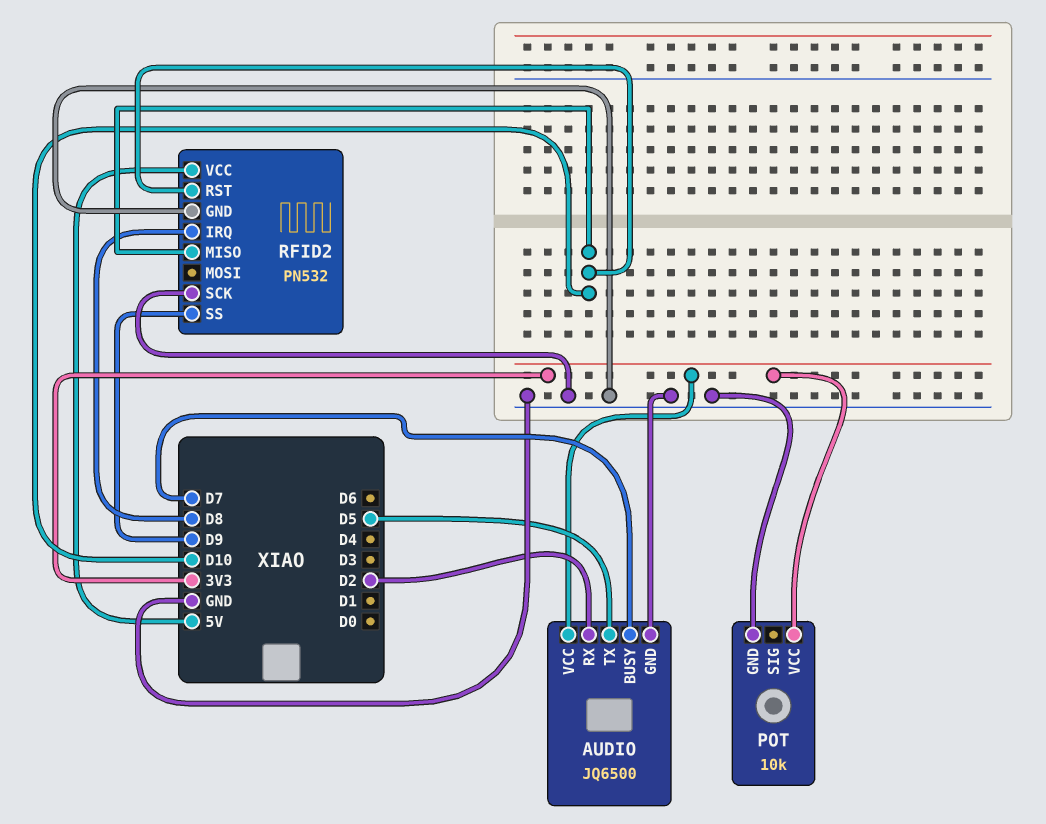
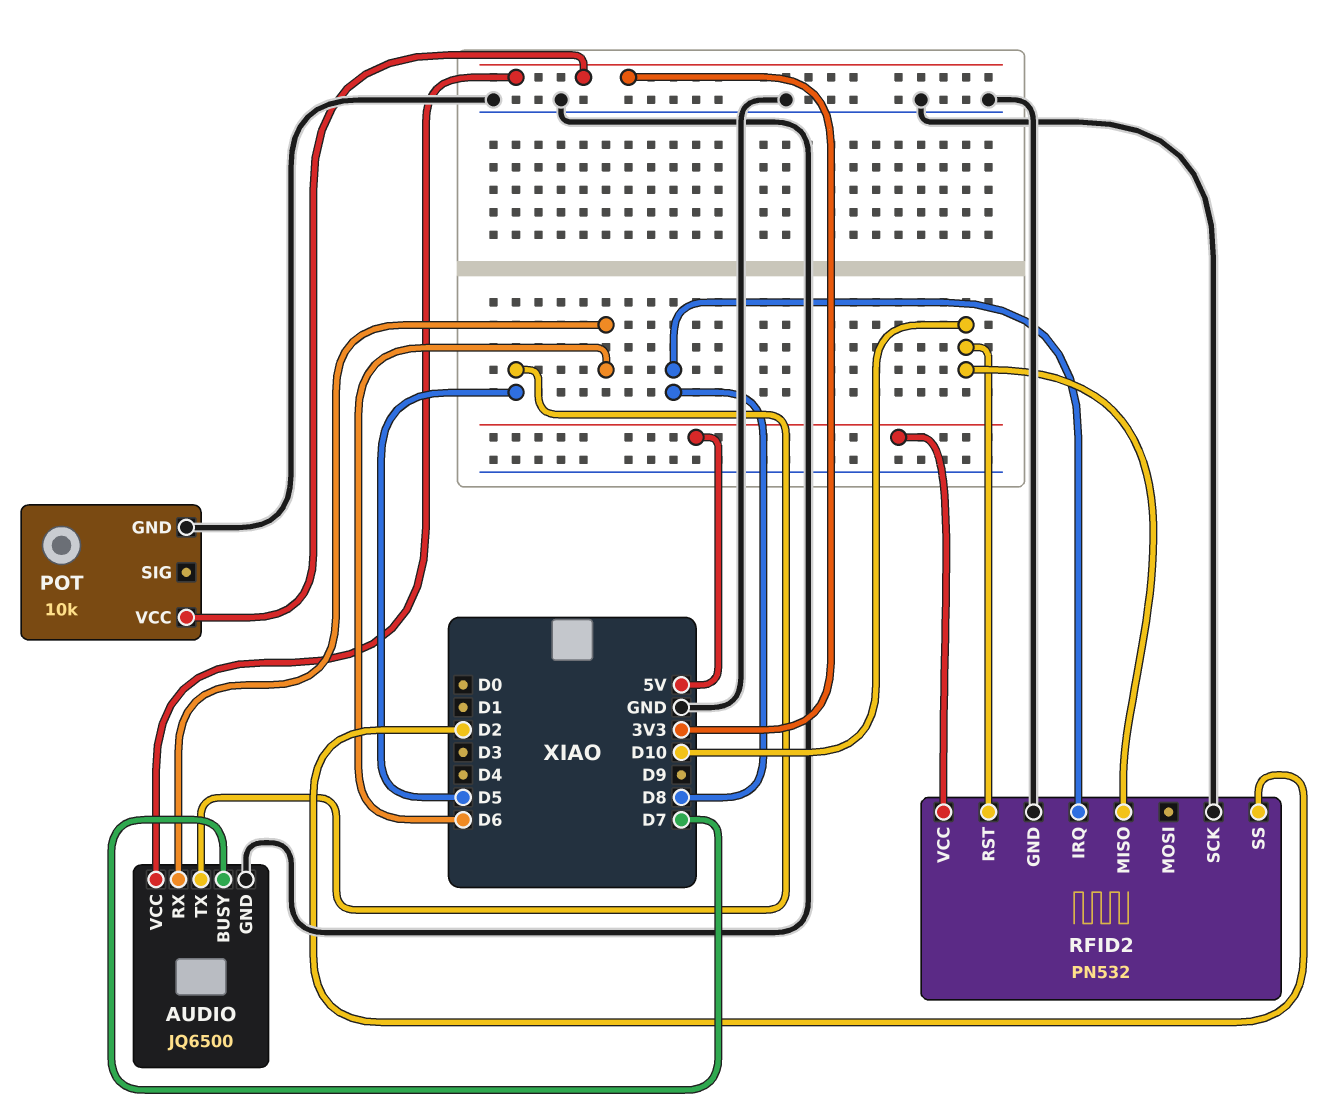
AUDIO pin RX: D2 -> D6
RFID2 pin SS: D9 -> D2

